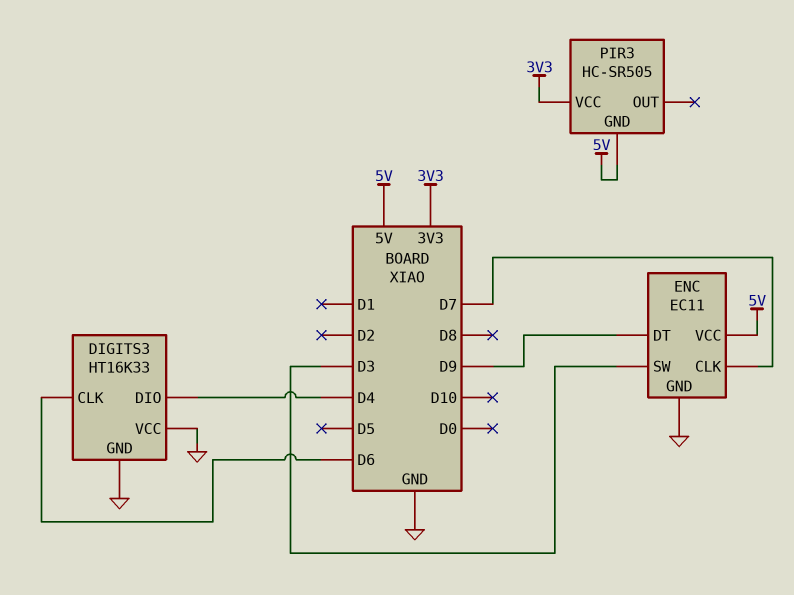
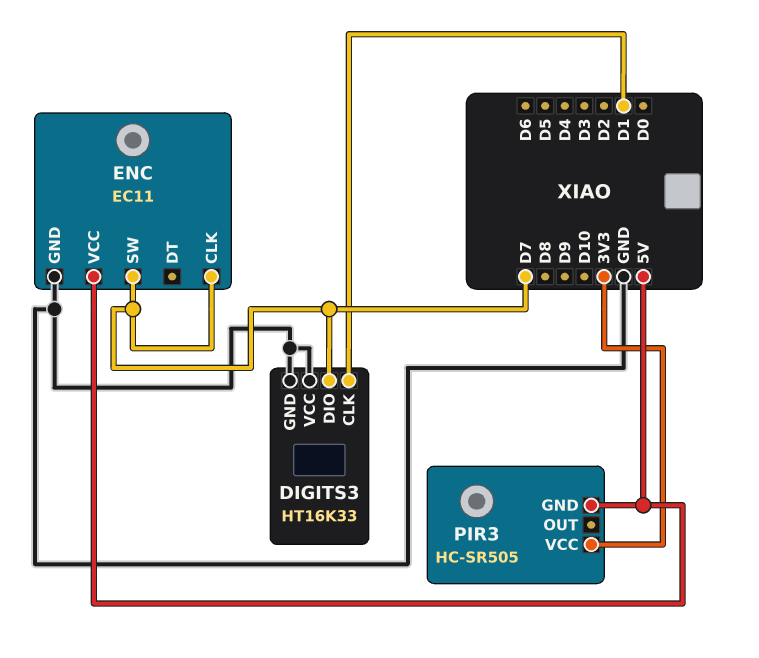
DIGITS3 pin CLK: D6 -> D1
DIGITS3 pin DIO: D4 -> D7
ENC pin DT: D9 -> none
ENC pin SW: D3 -> D7

